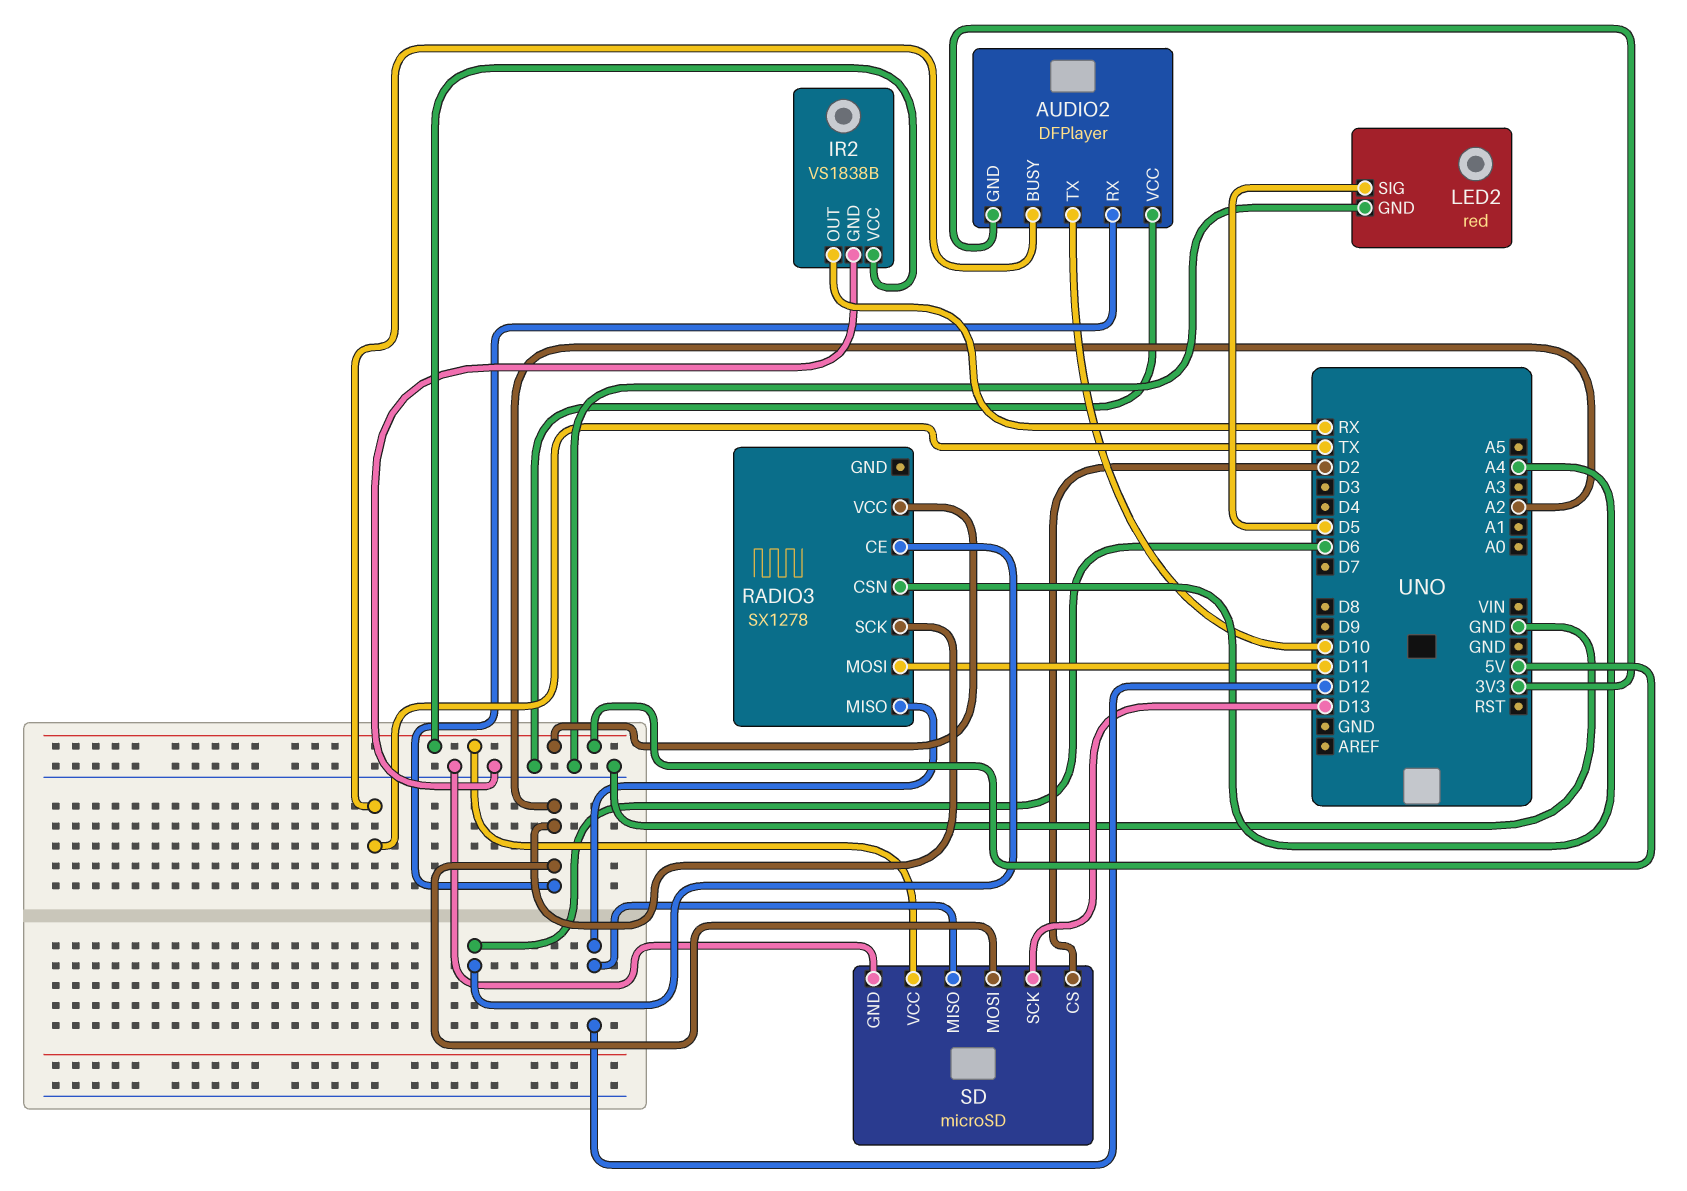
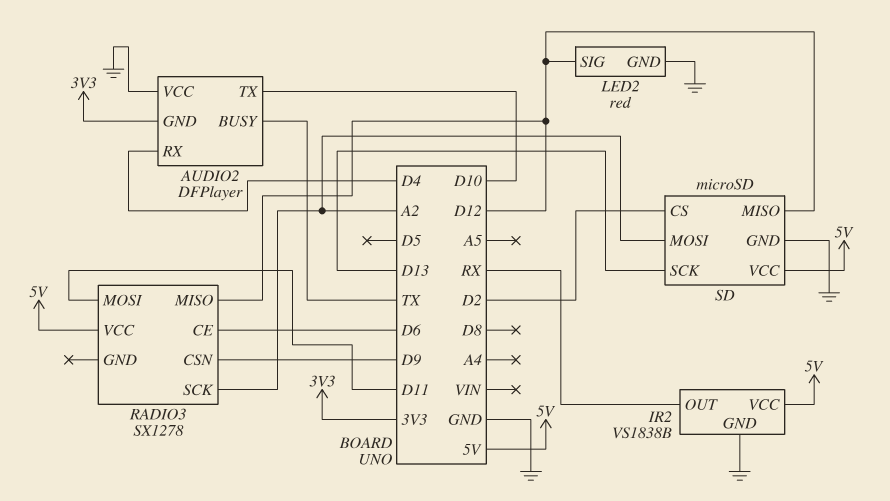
AUDIO2 pin RX: A2 -> D4
LED2 pin SIG: D5 -> D12
RADIO3 pin CSN: A4 -> D9

